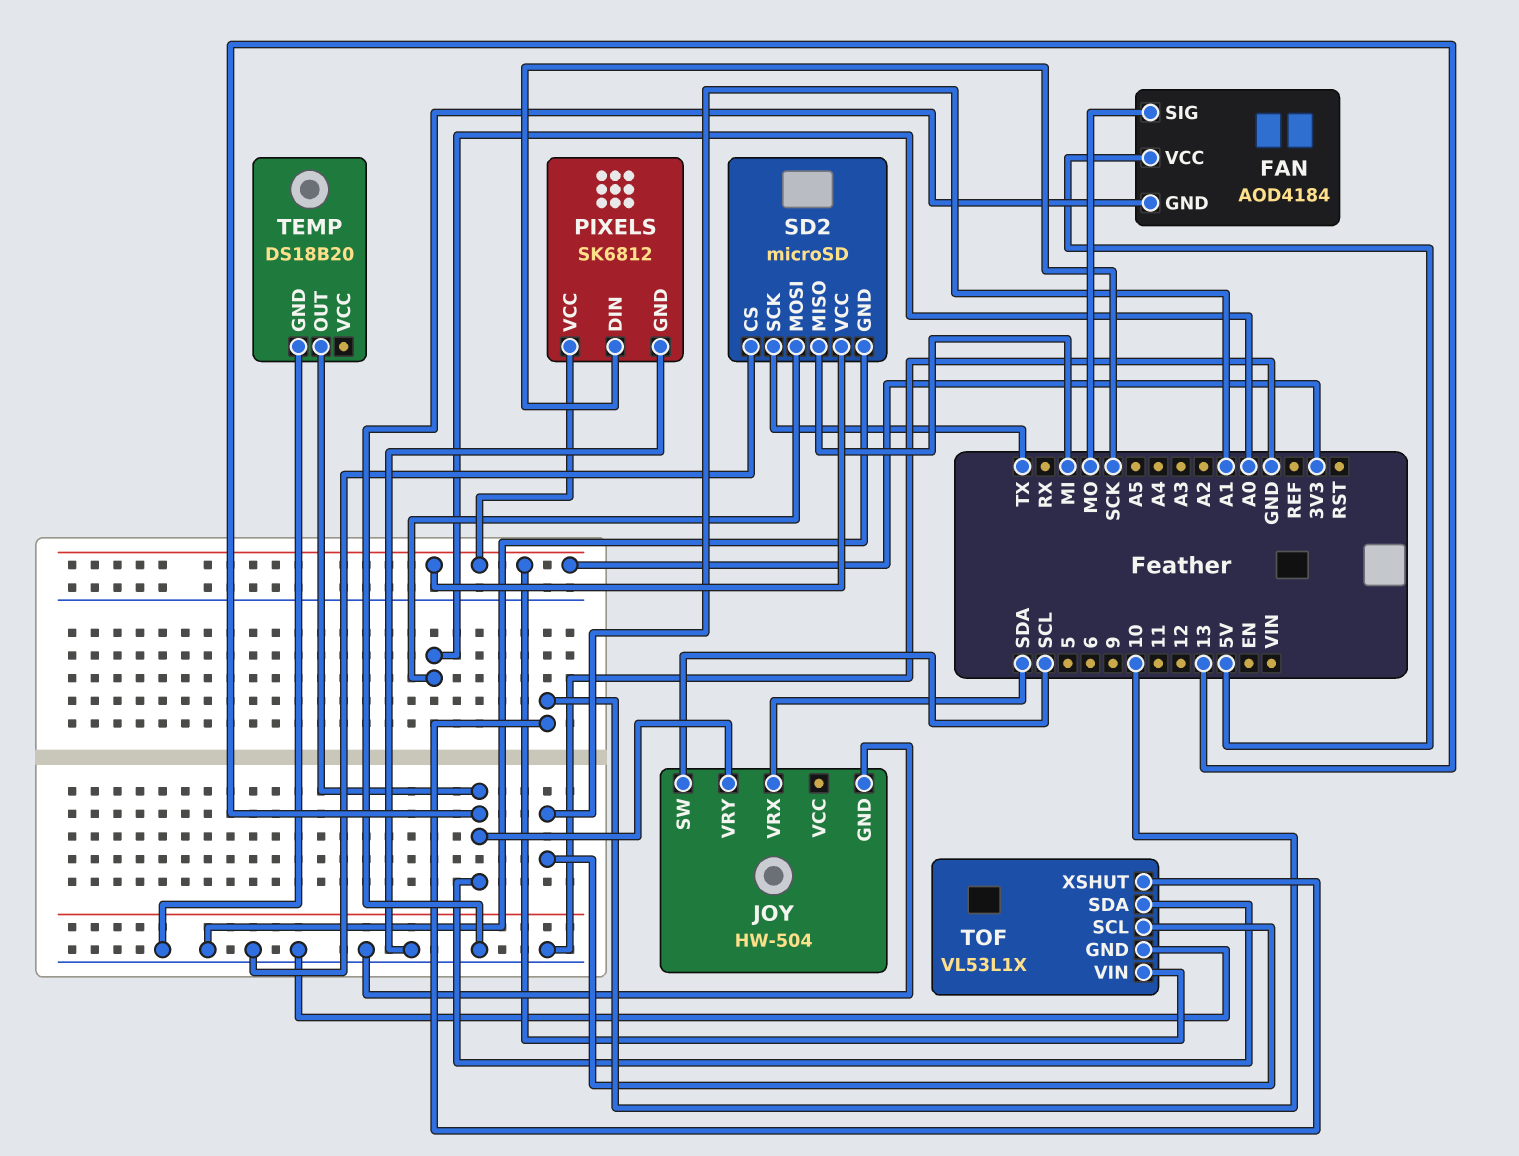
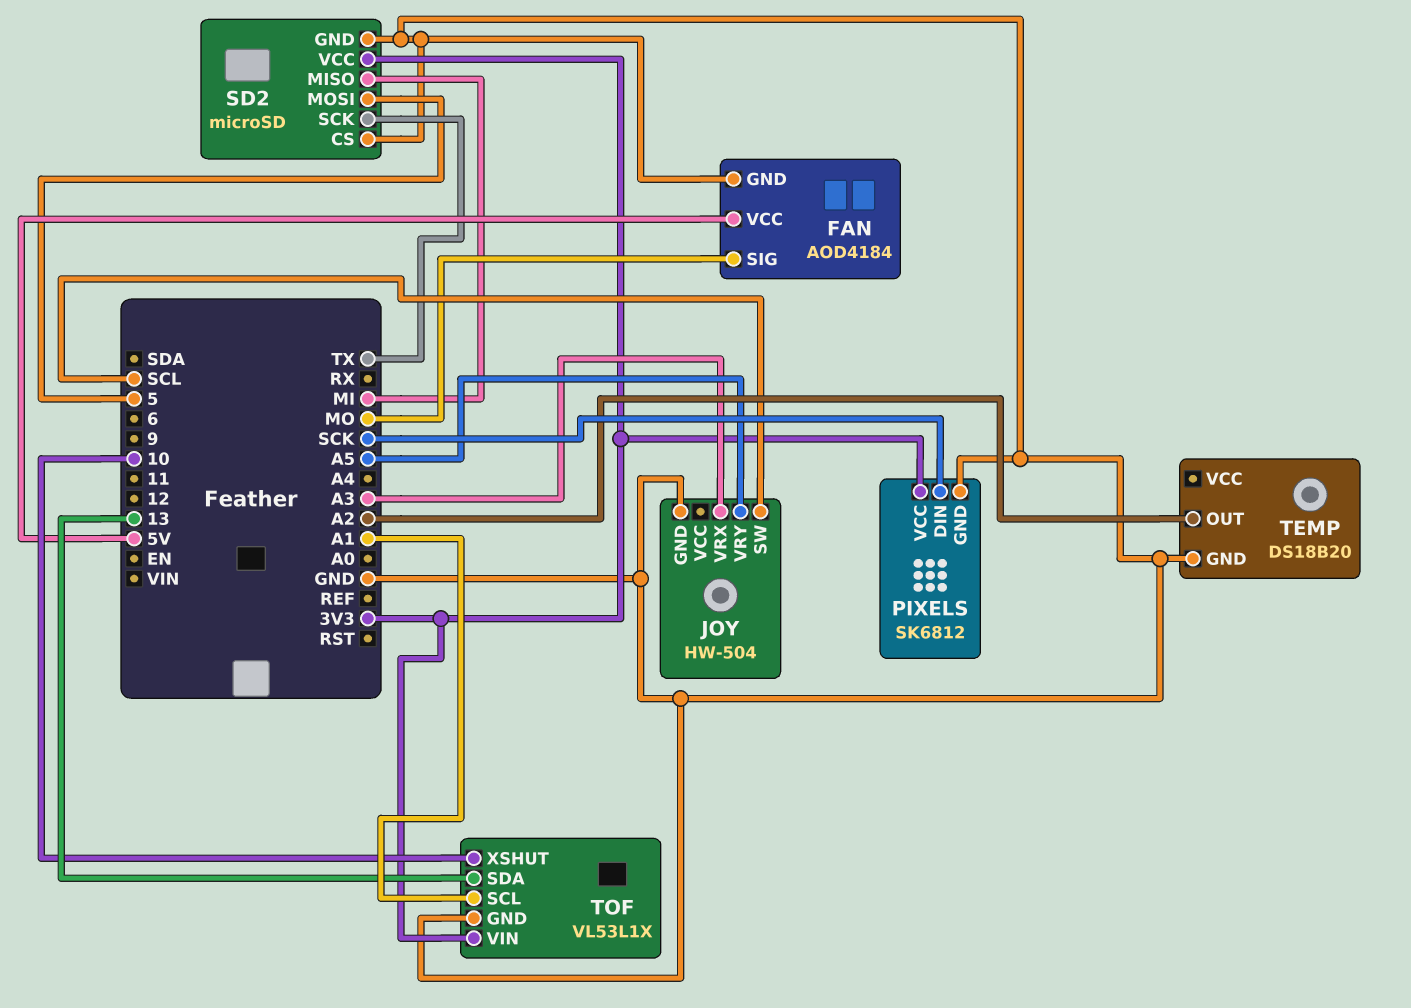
JOY pin VRX: SDA -> A3
JOY pin VRY: 13 -> A5
SD2 pin MOSI: A0 -> 5
TEMP pin OUT: 13 -> A2

